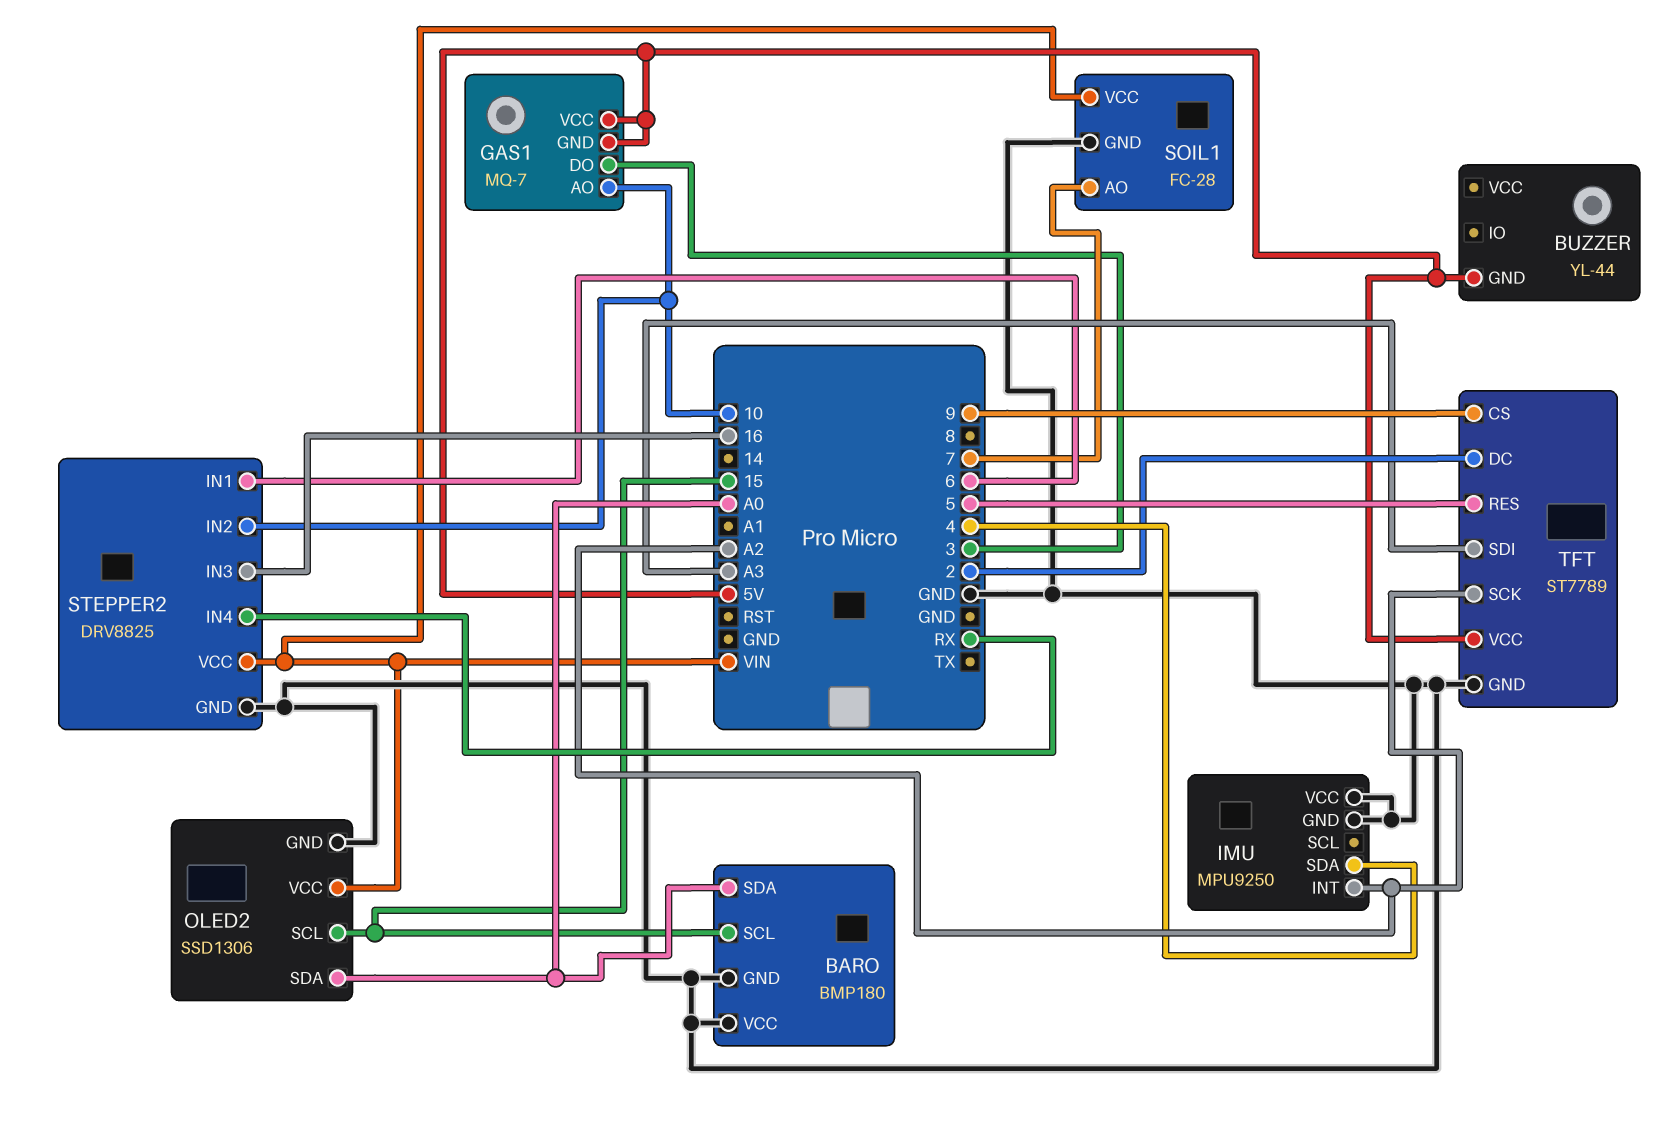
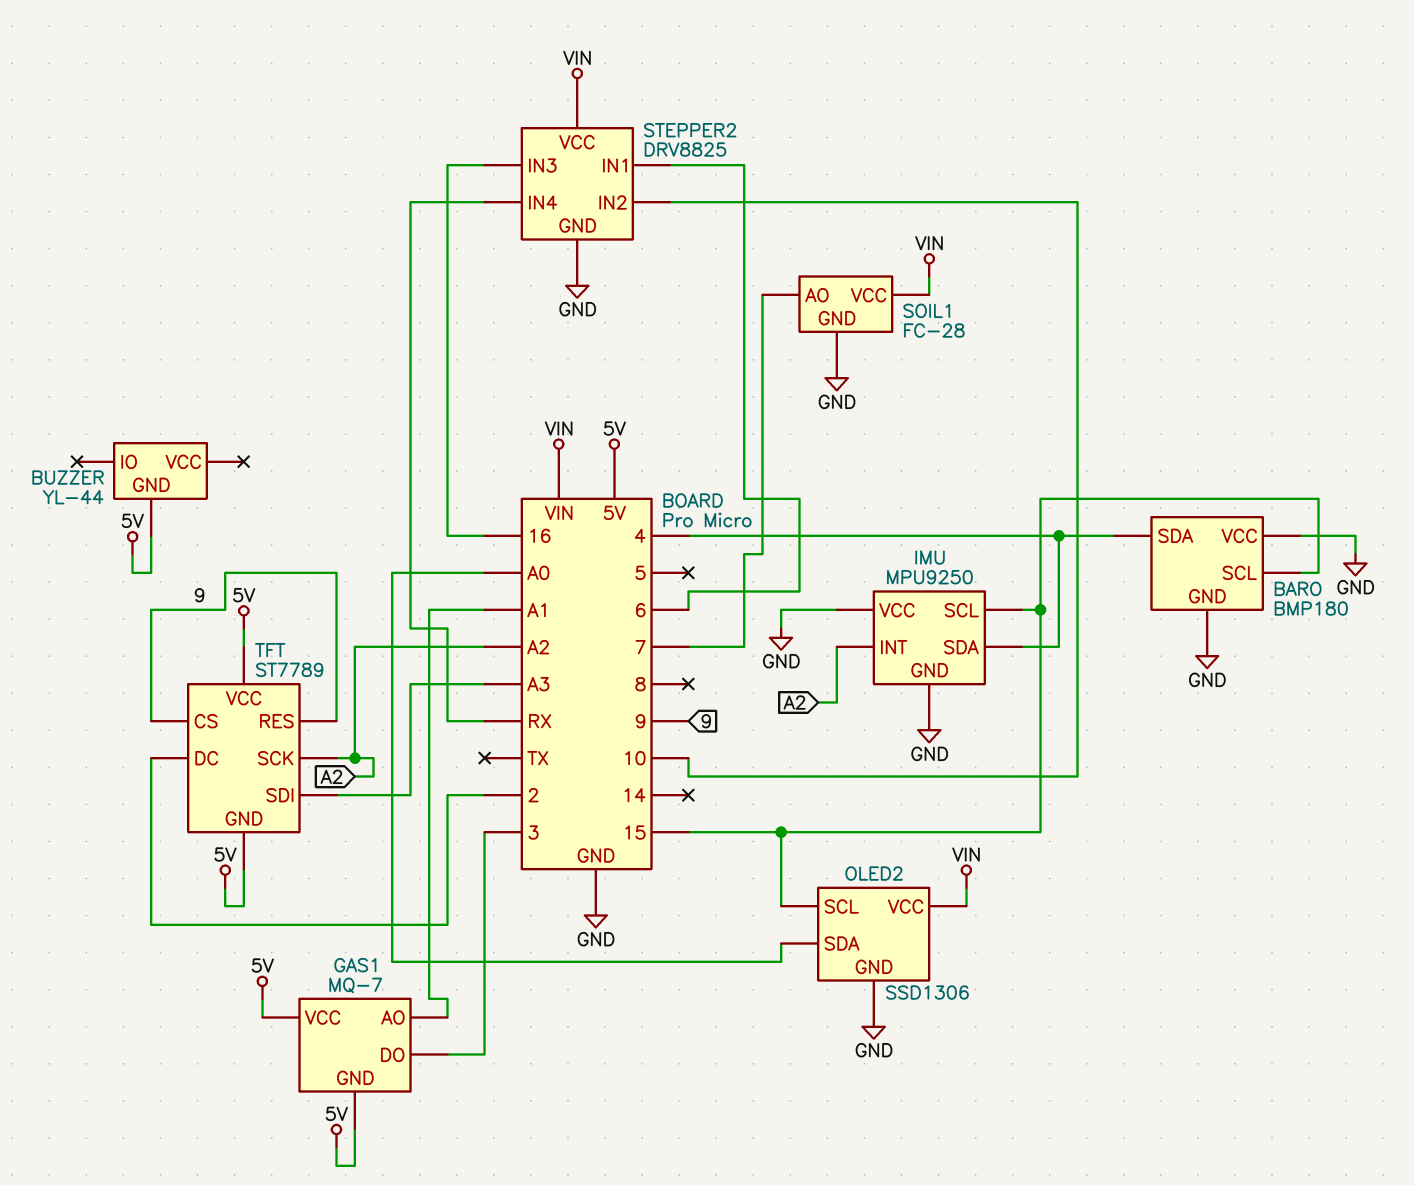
BARO pin SDA: A0 -> 4
GAS1 pin AO: 10 -> A1
IMU pin SCL: none -> 15
TFT pin GND: GND -> 5V
TFT pin RES: 5 -> 9

